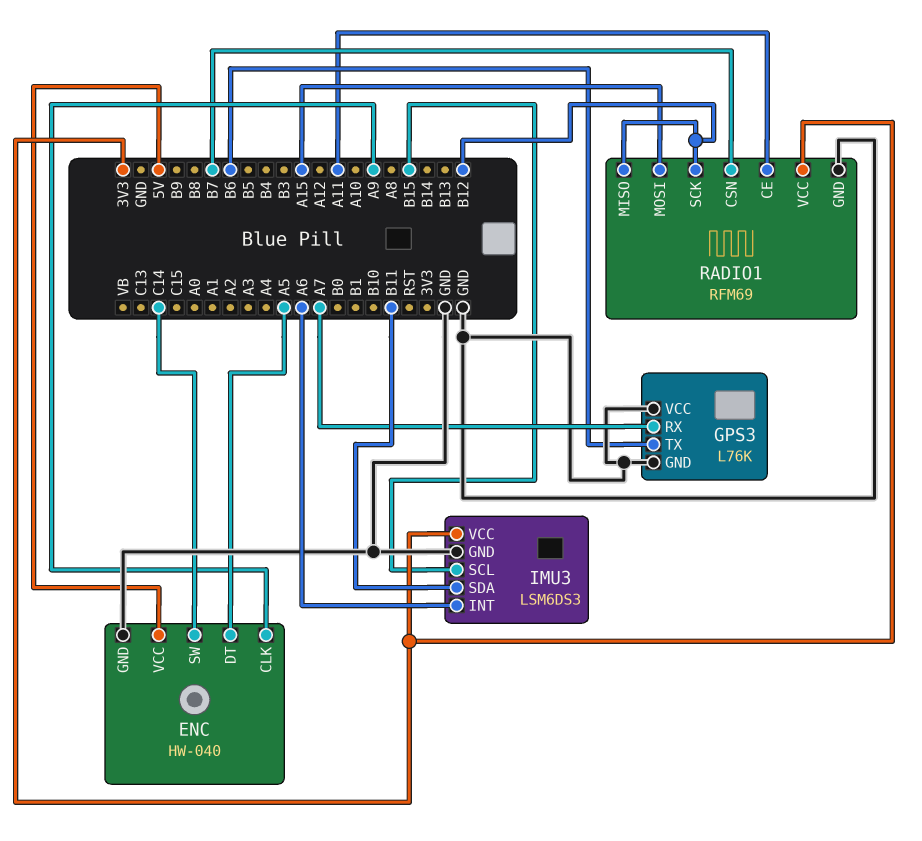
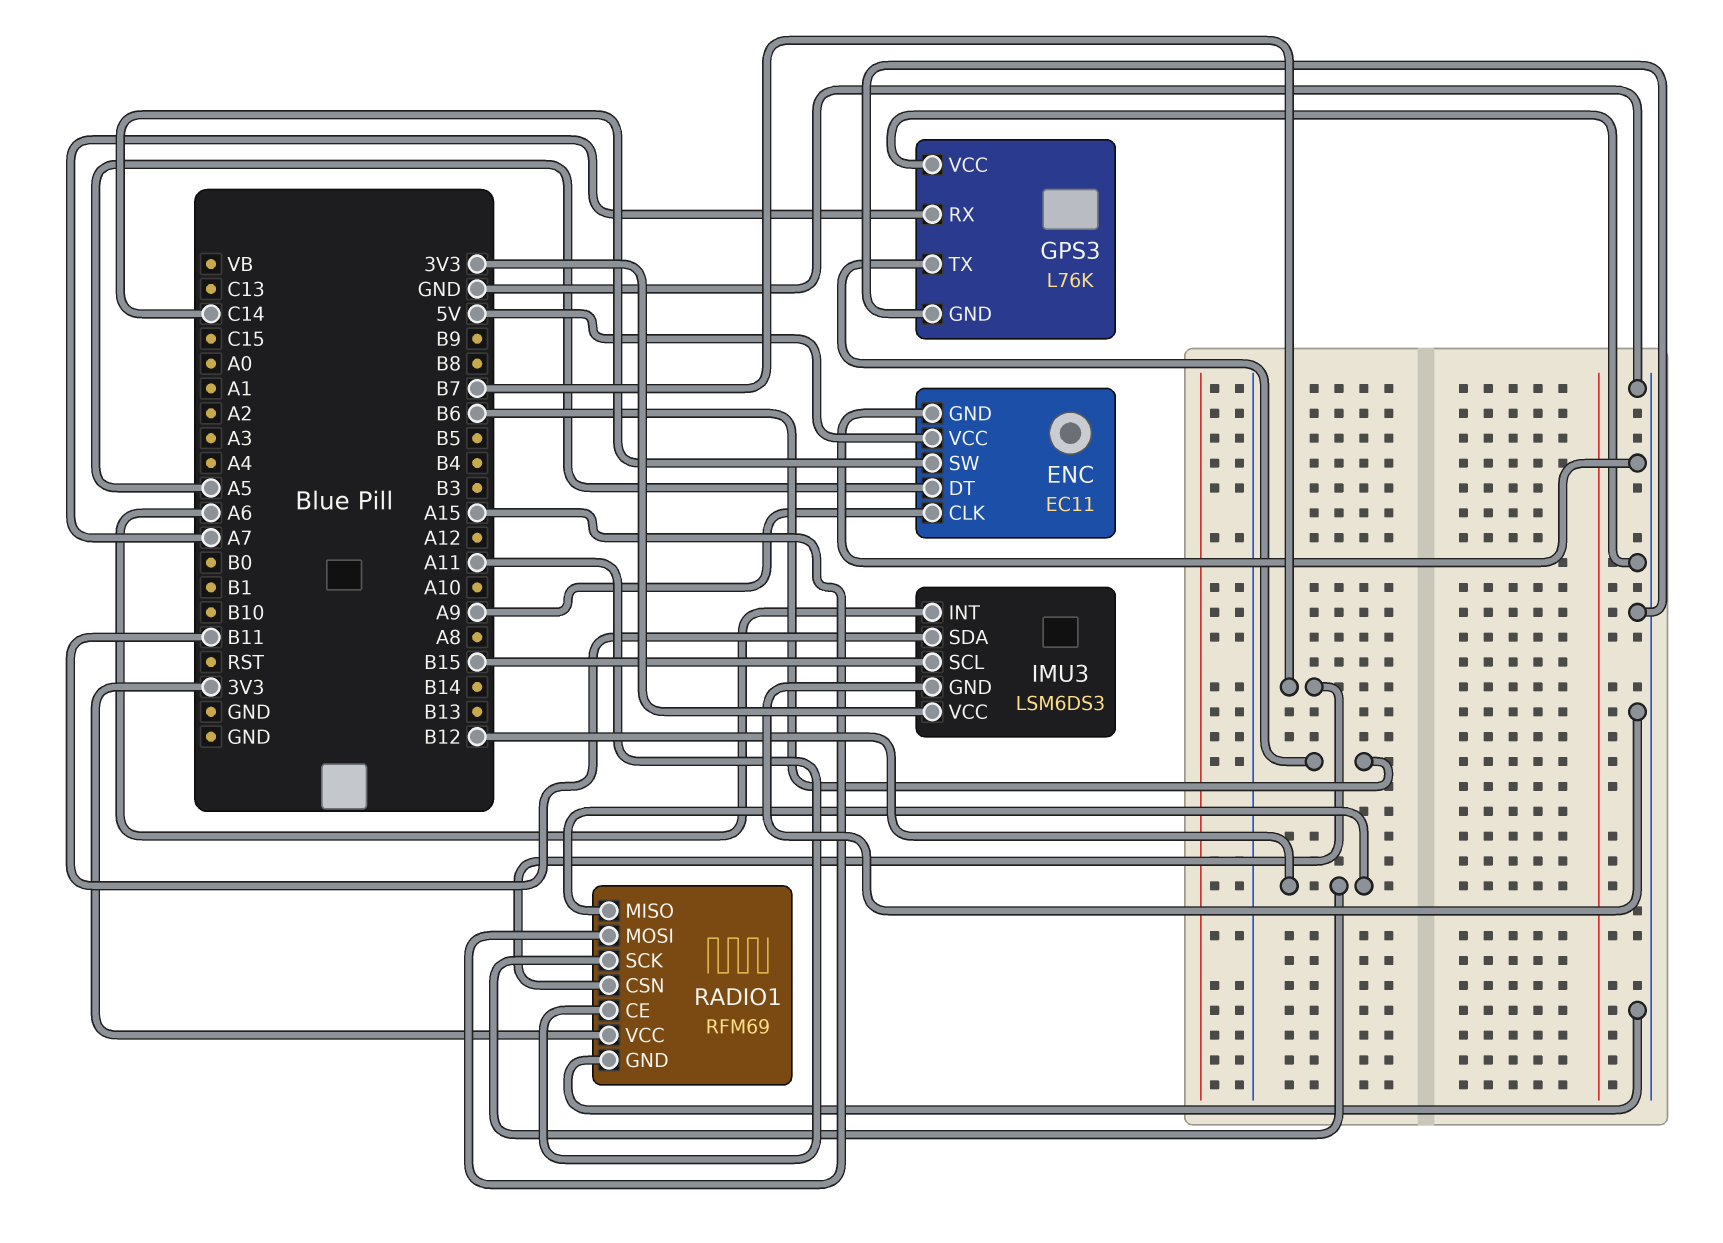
ENC: HW-040 -> EC11

